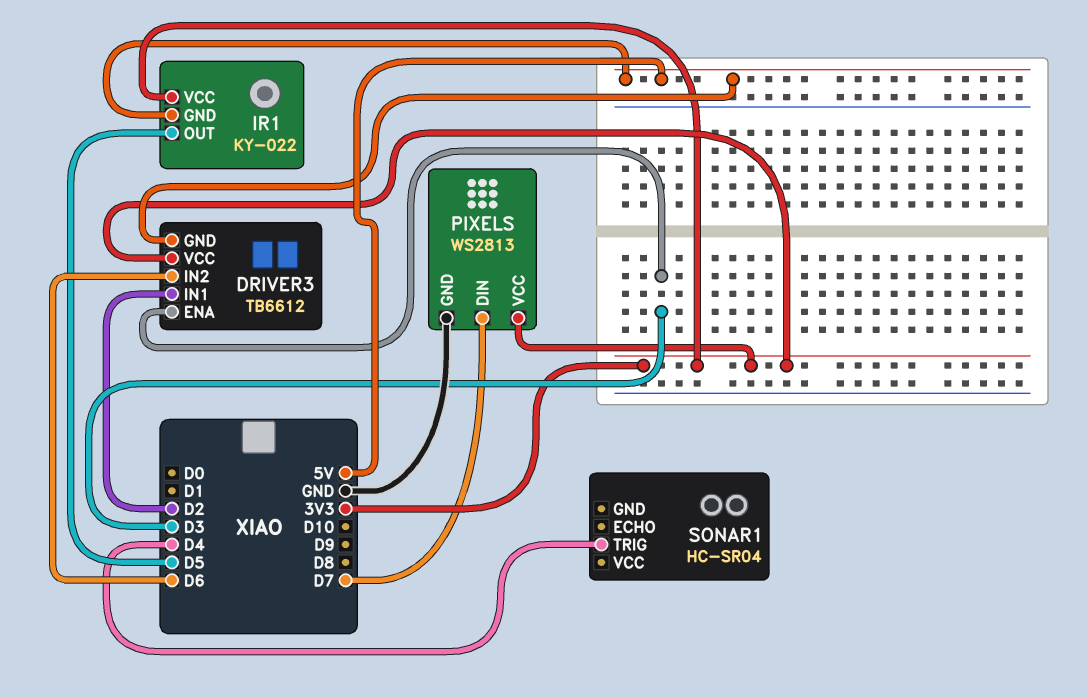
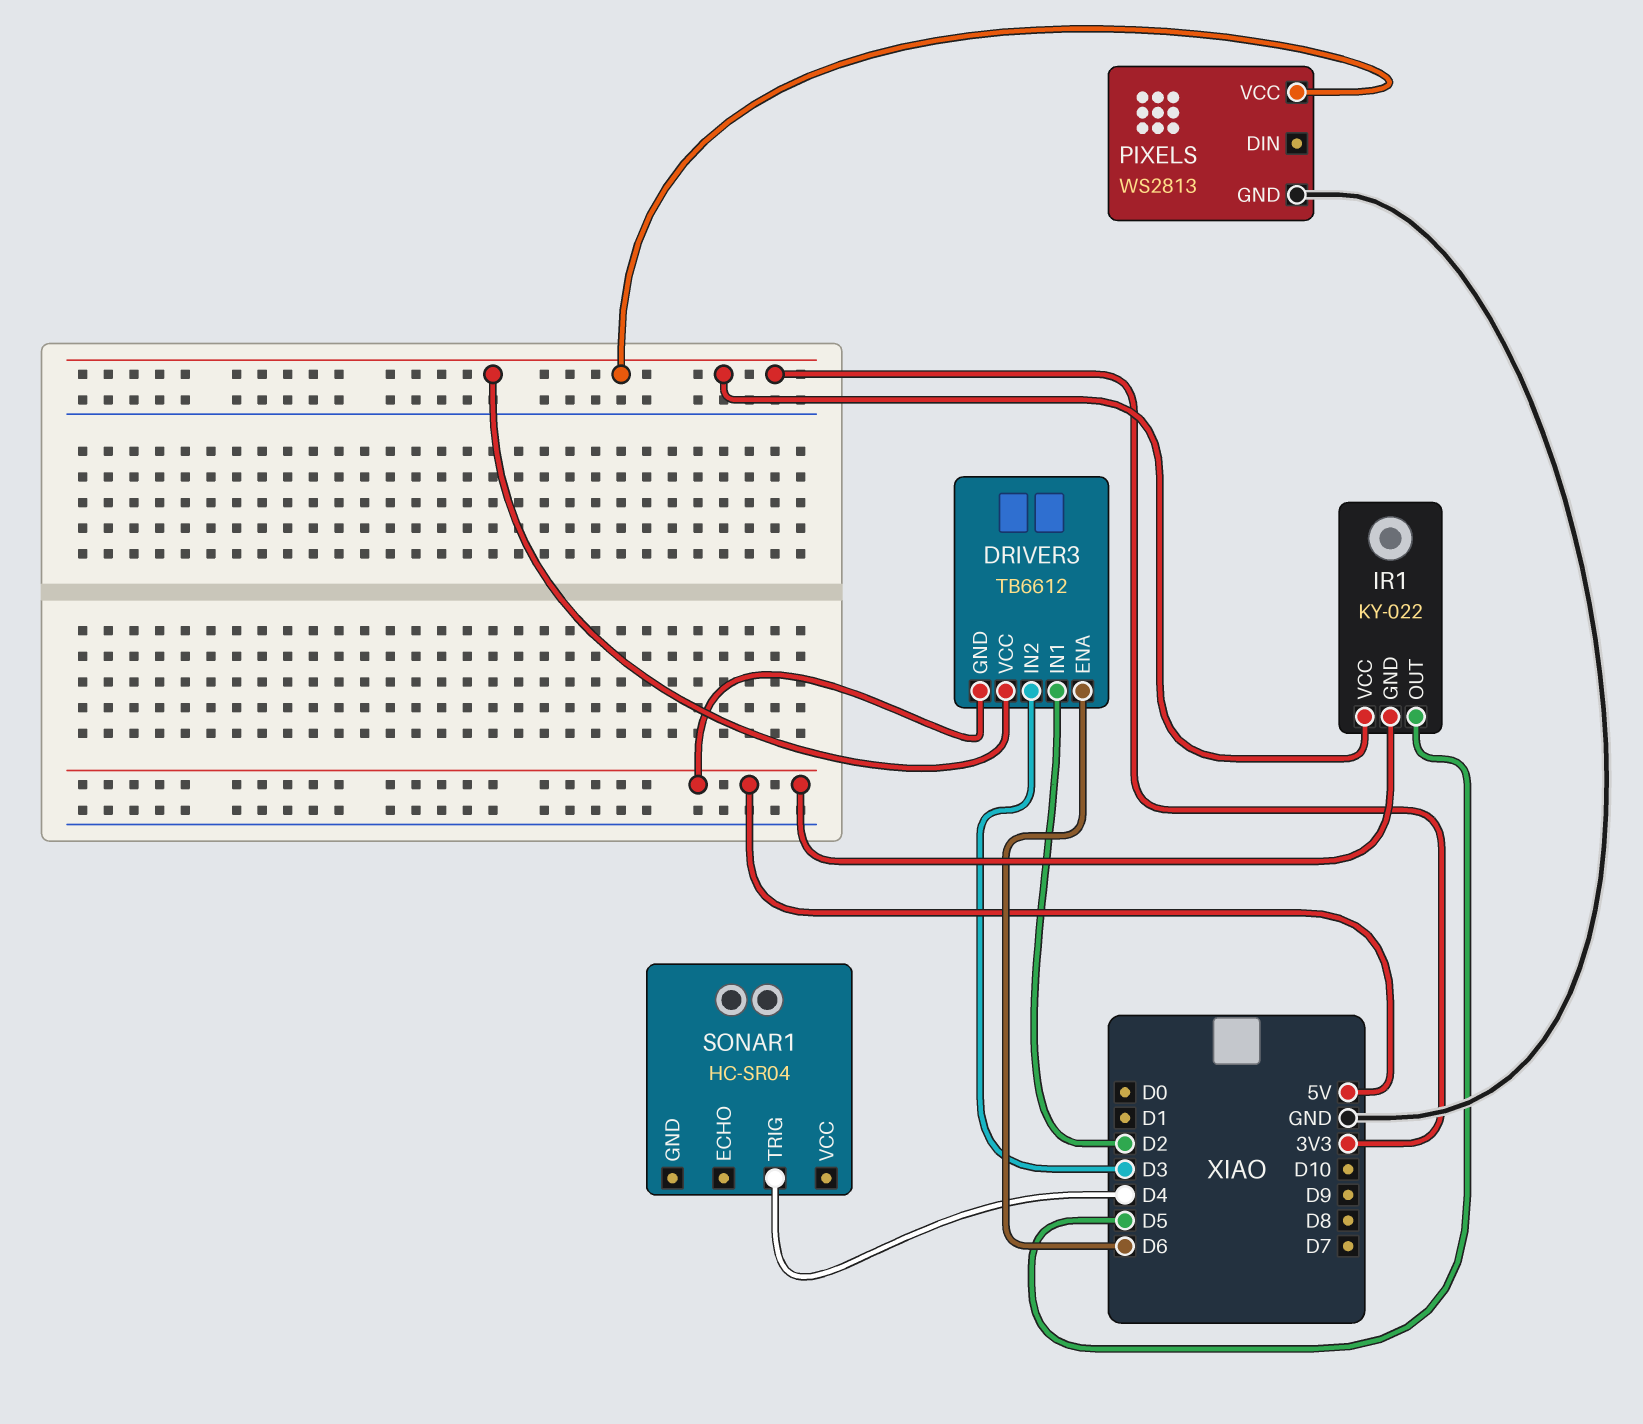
DRIVER3 pin ENA: D3 -> D6
DRIVER3 pin IN2: D6 -> D3
PIXELS pin DIN: D7 -> none

